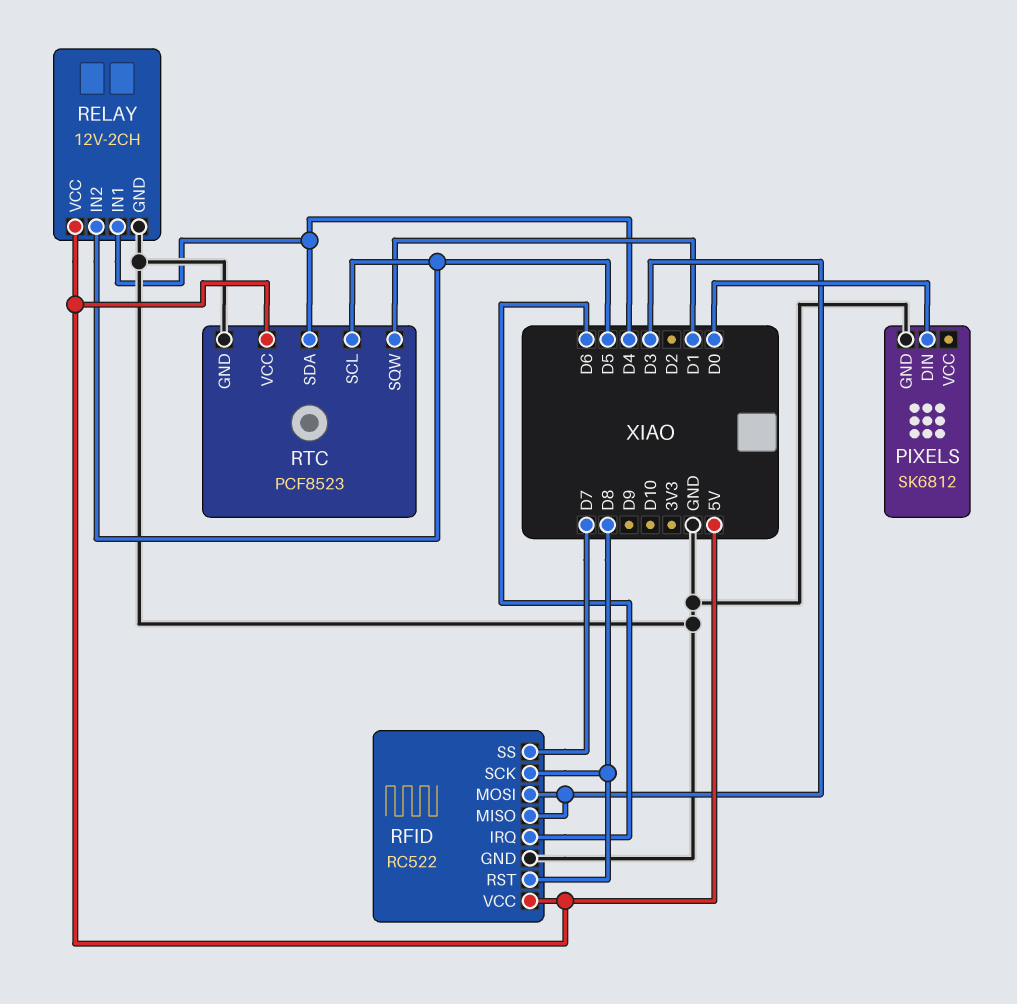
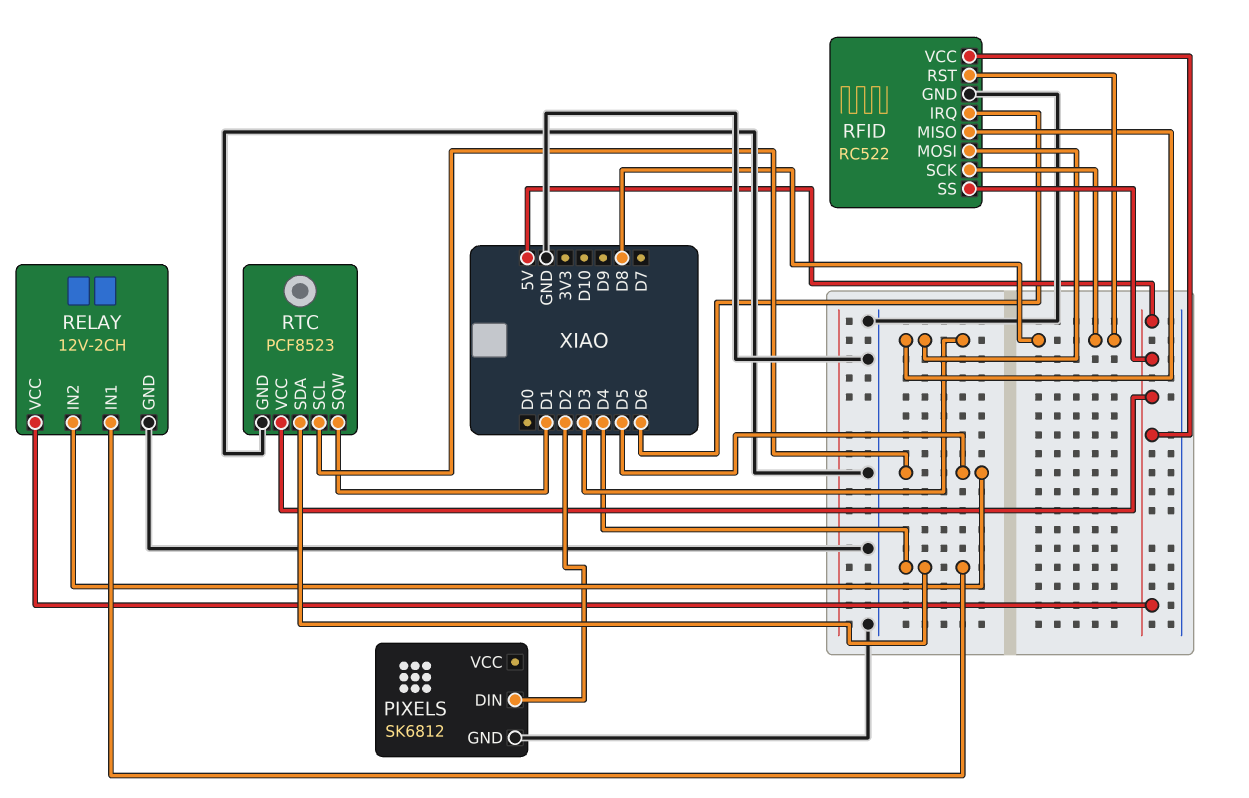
PIXELS pin DIN: D0 -> D2
RFID pin SS: D7 -> 5V

